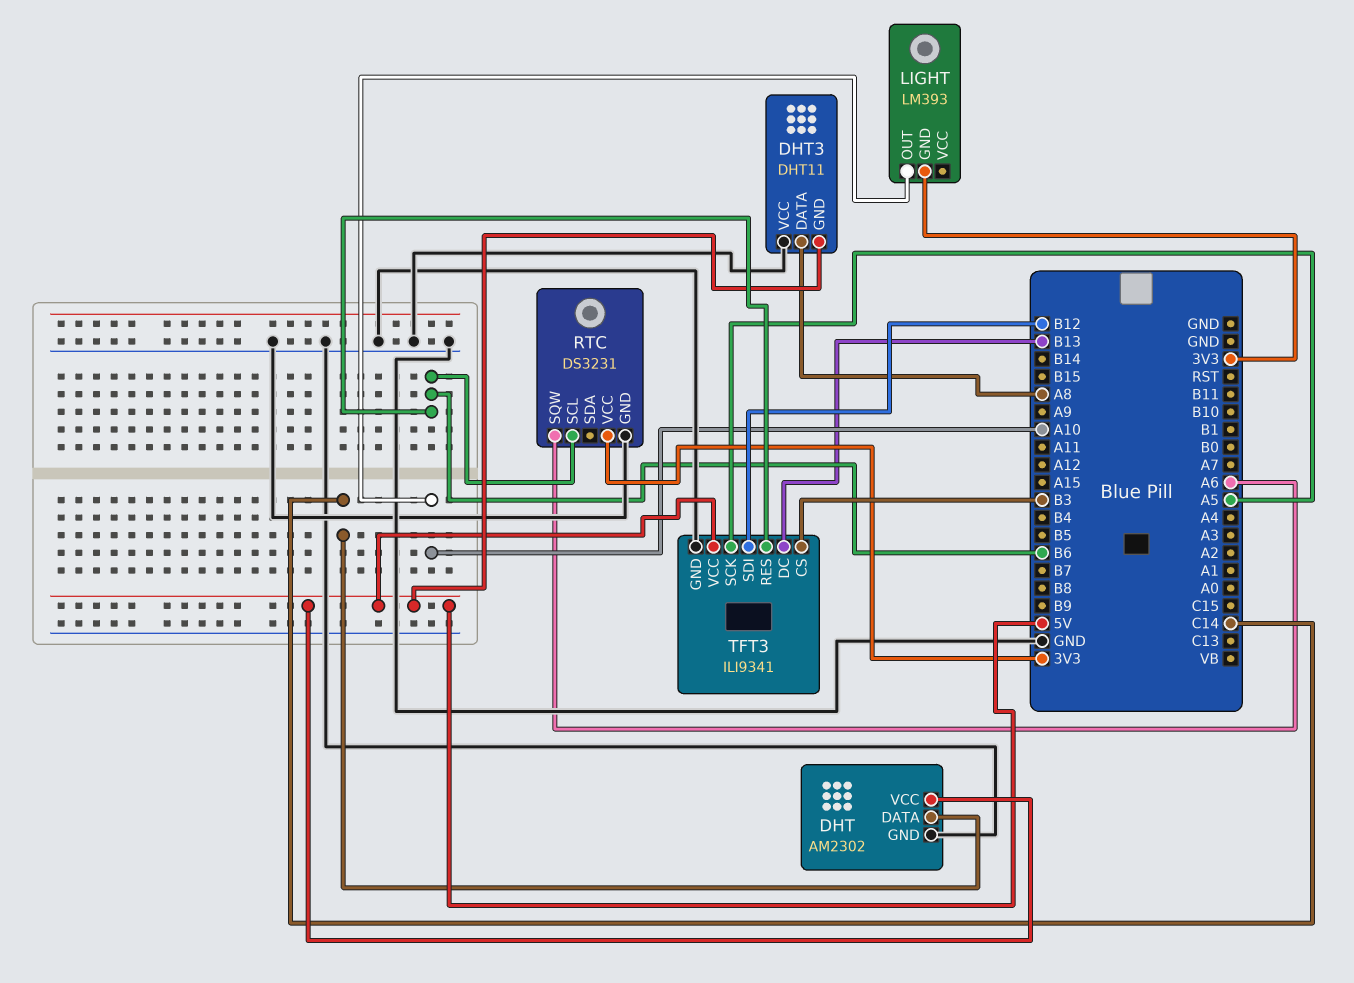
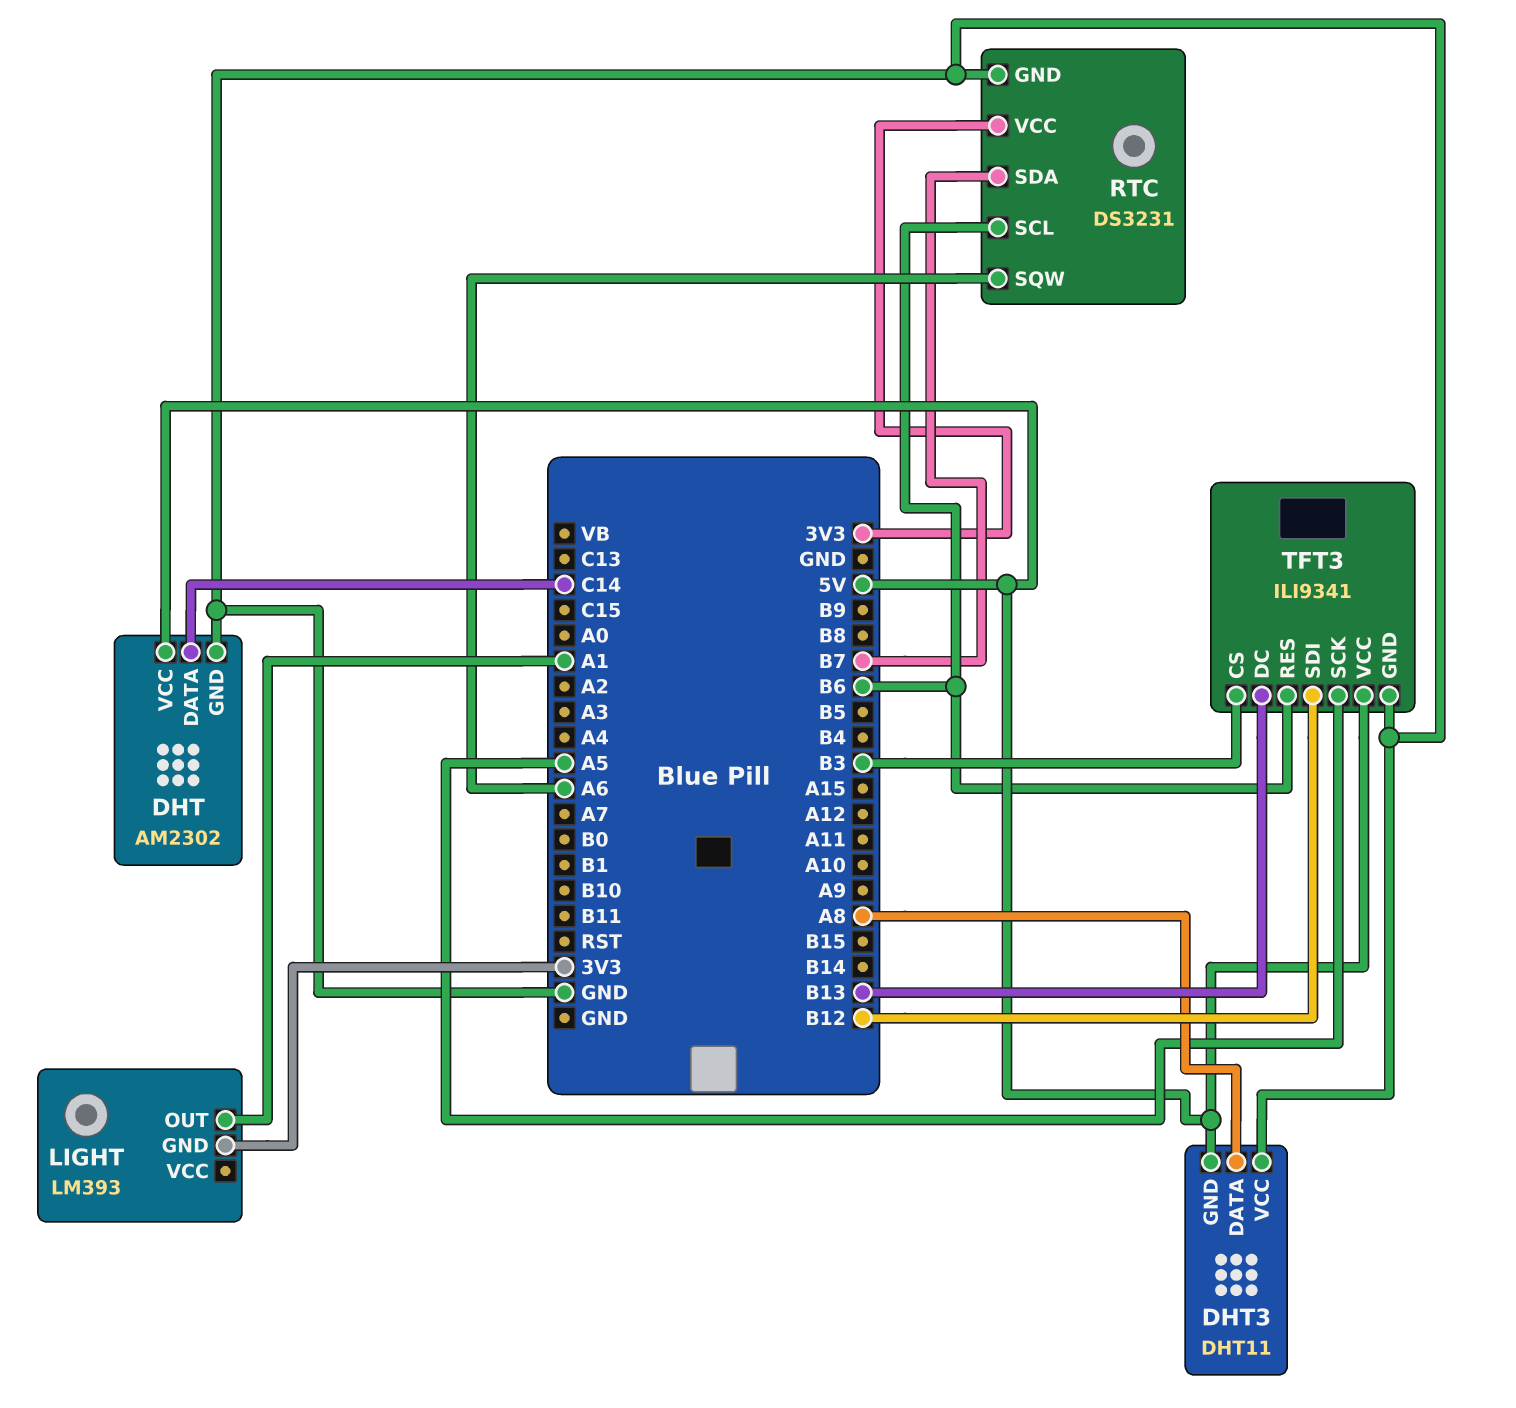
LIGHT pin OUT: A10 -> A1
RTC pin SDA: none -> B7

